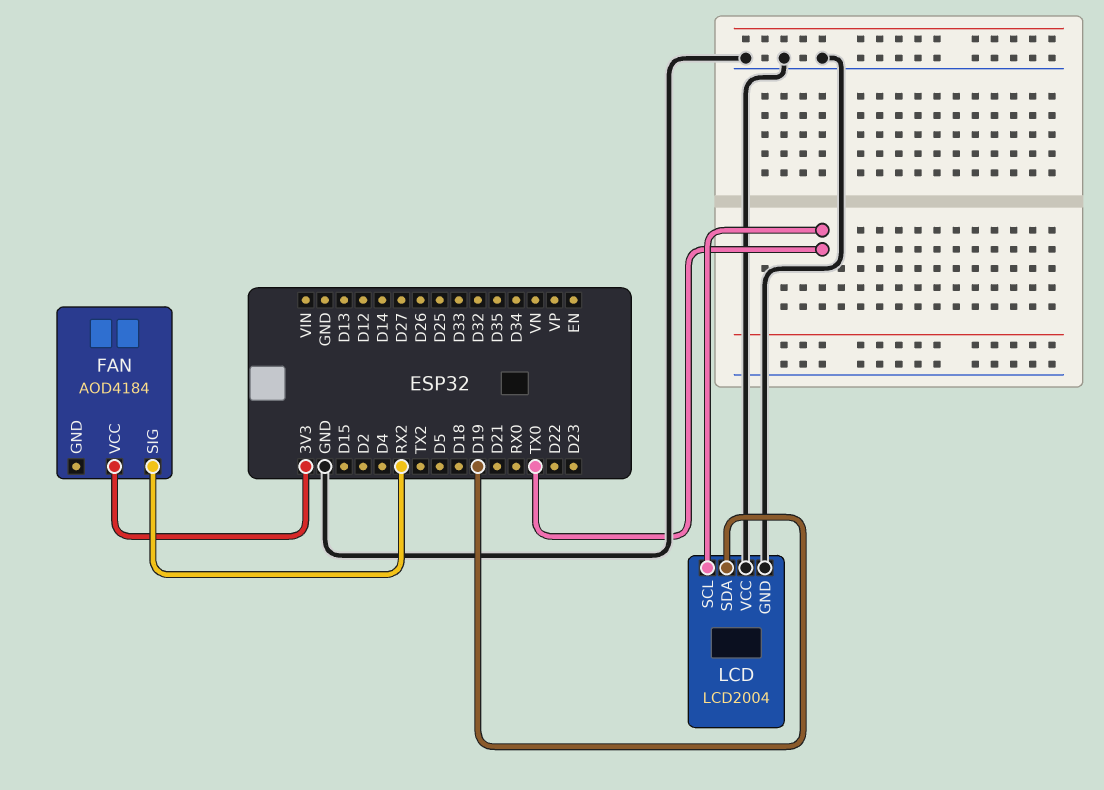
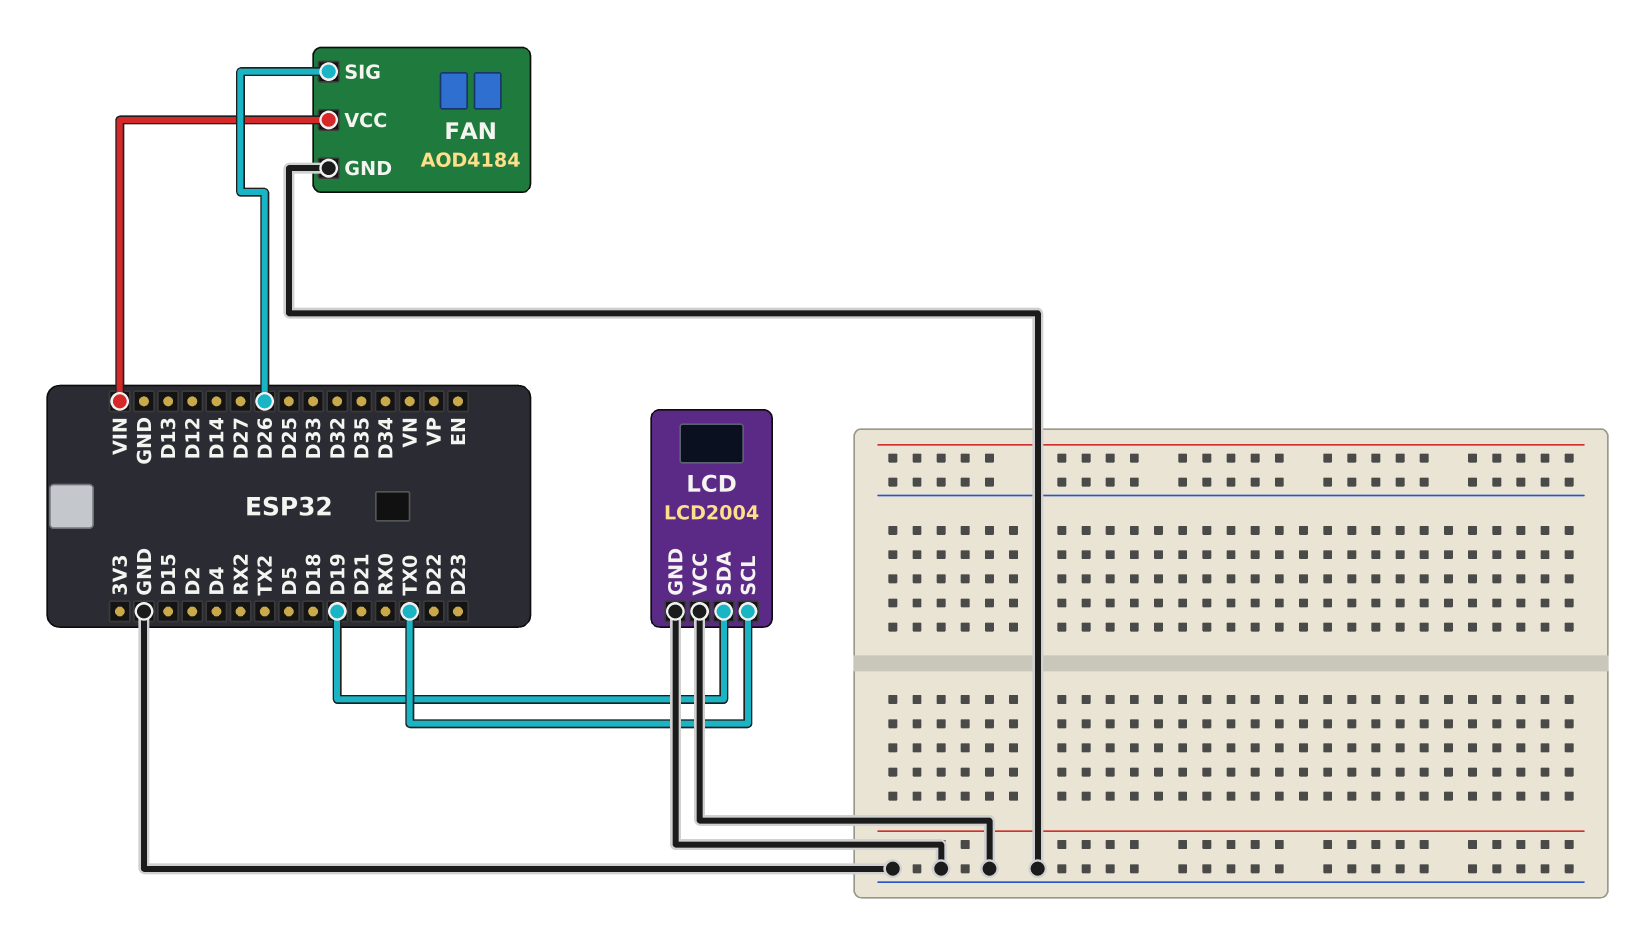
FAN pin GND: none -> GND
FAN pin SIG: RX2 -> D26
FAN pin VCC: 3V3 -> VIN

